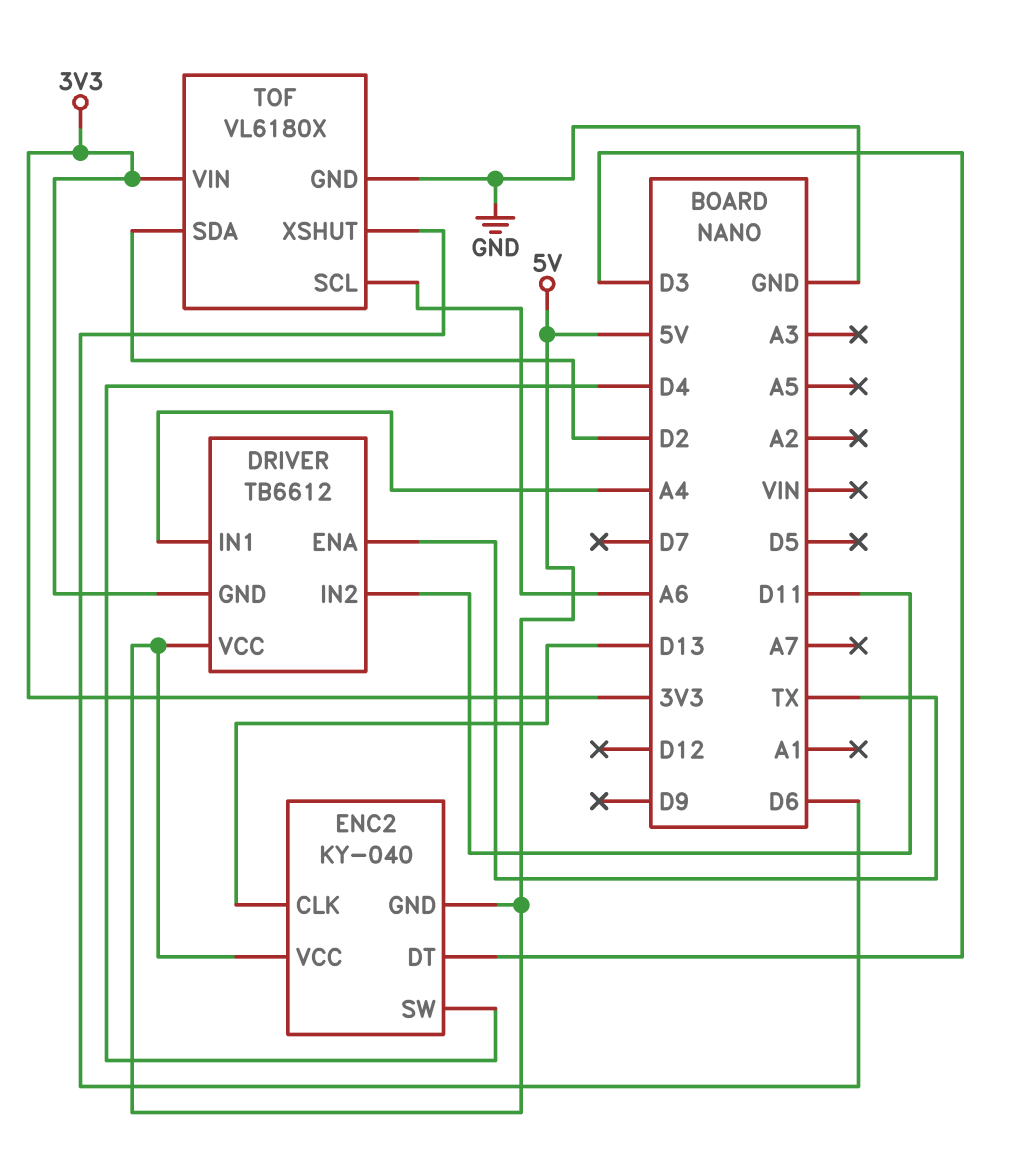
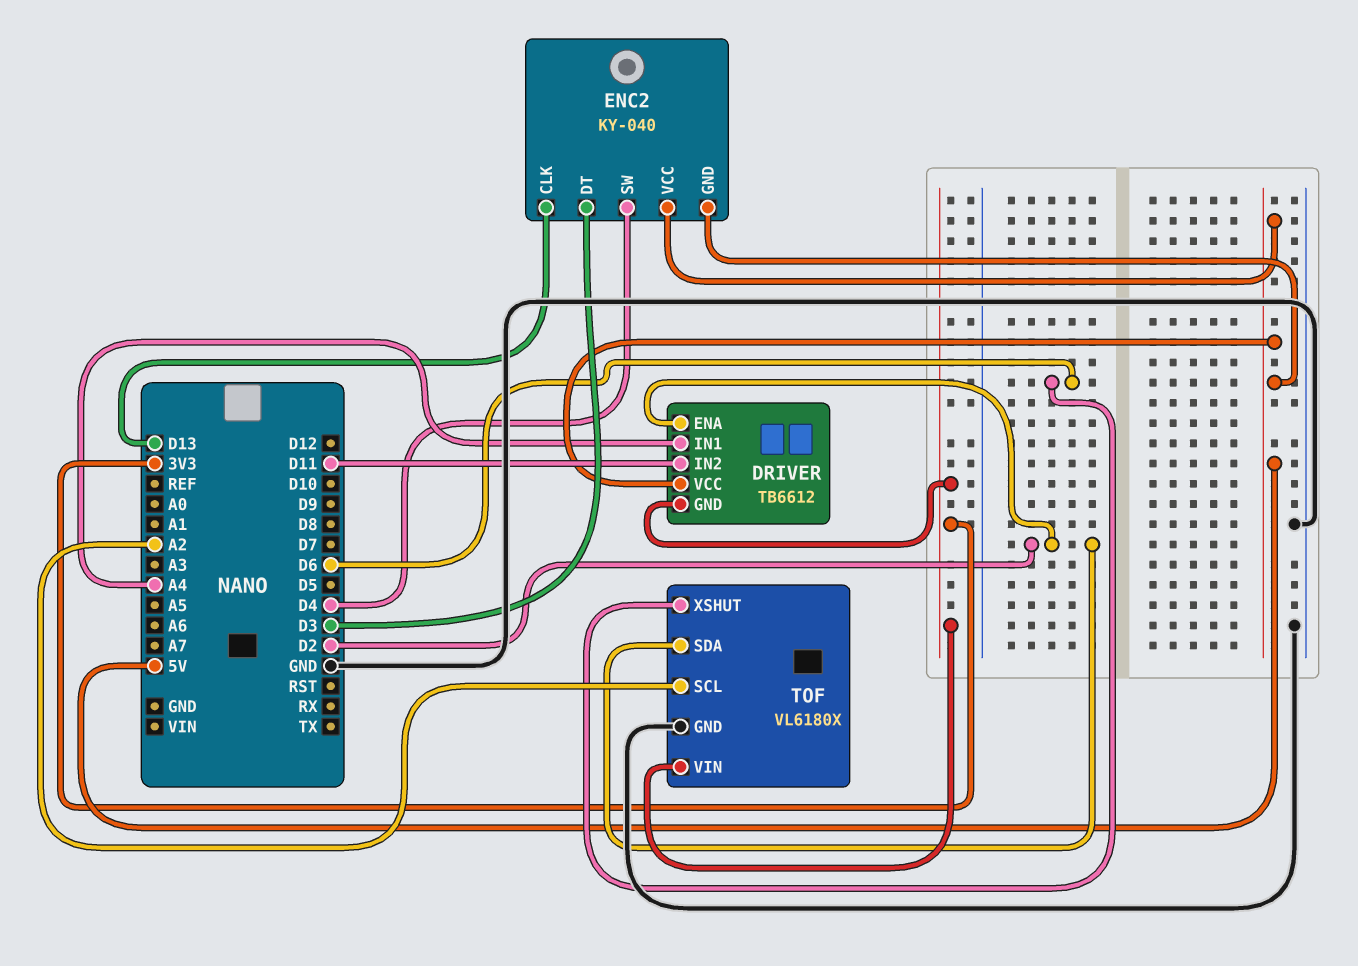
DRIVER pin ENA: TX -> D2
TOF pin SCL: A6 -> A2

